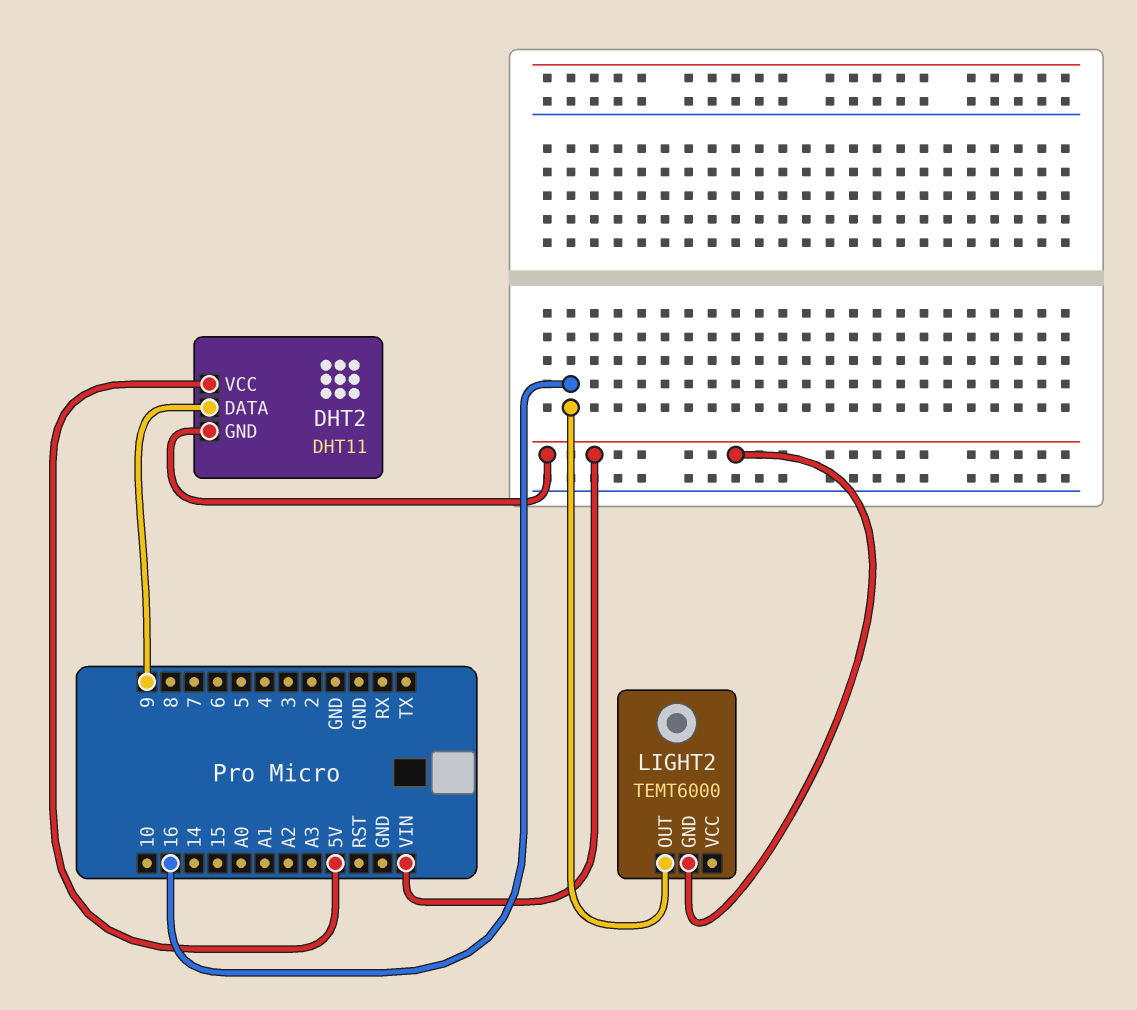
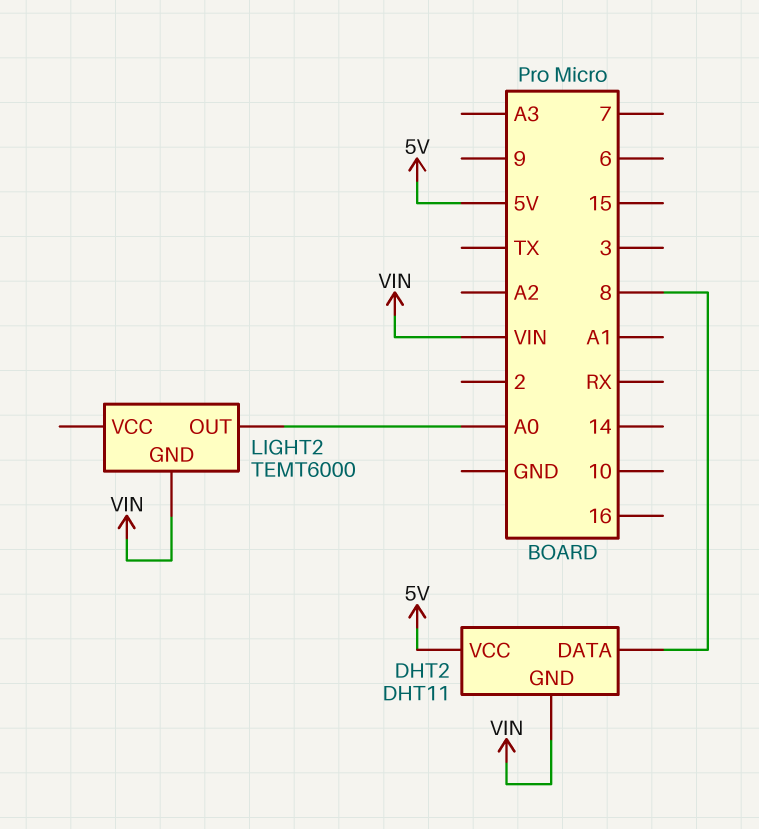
DHT2 pin DATA: 9 -> 8
LIGHT2 pin OUT: 16 -> A0

